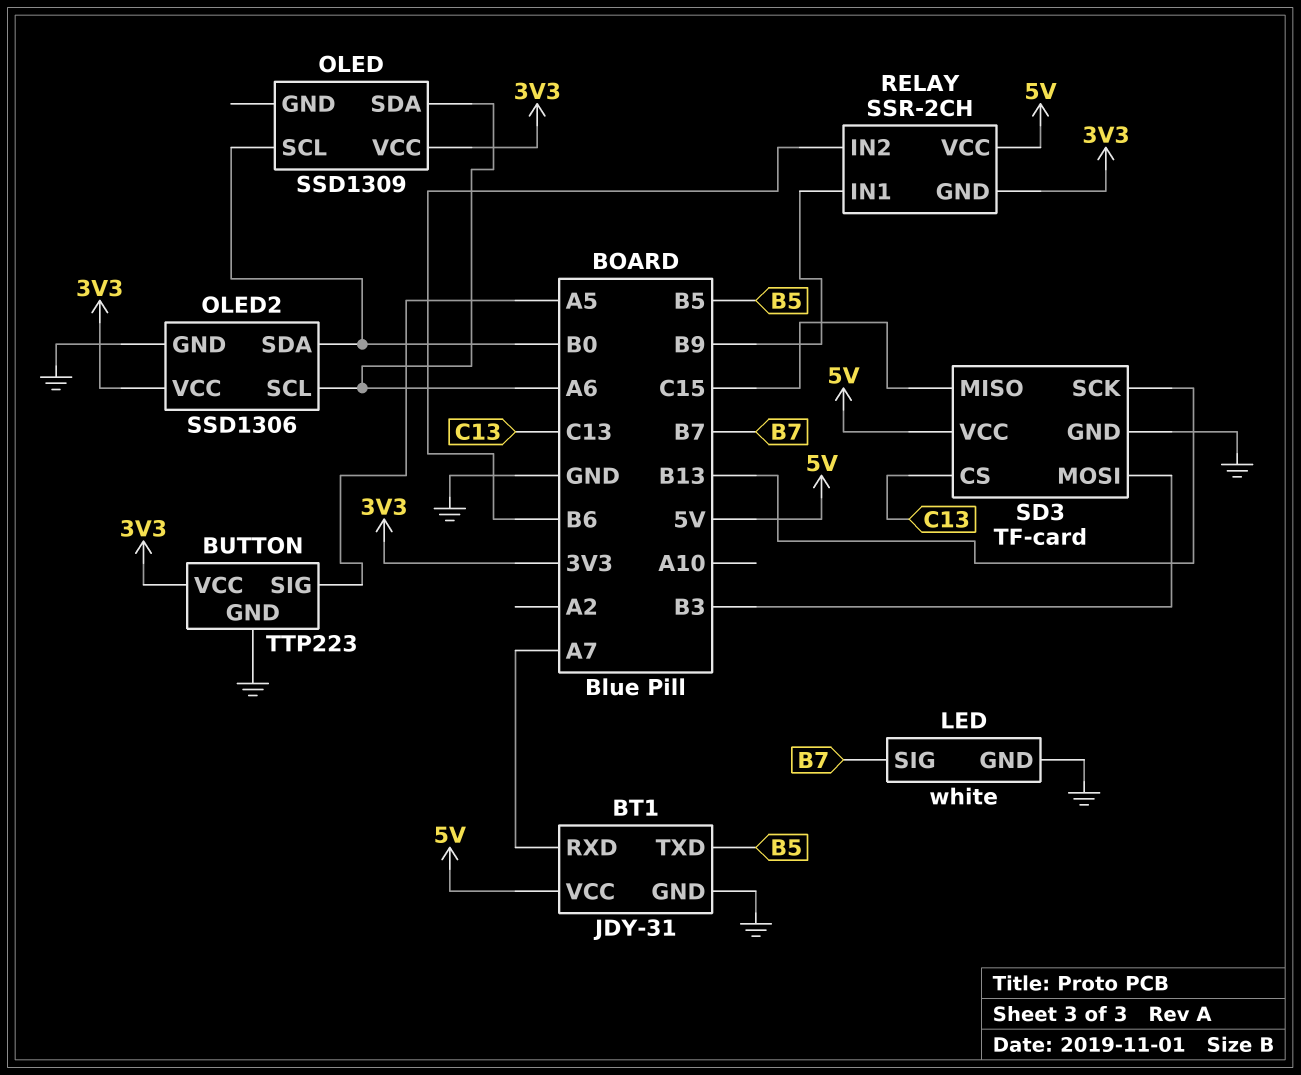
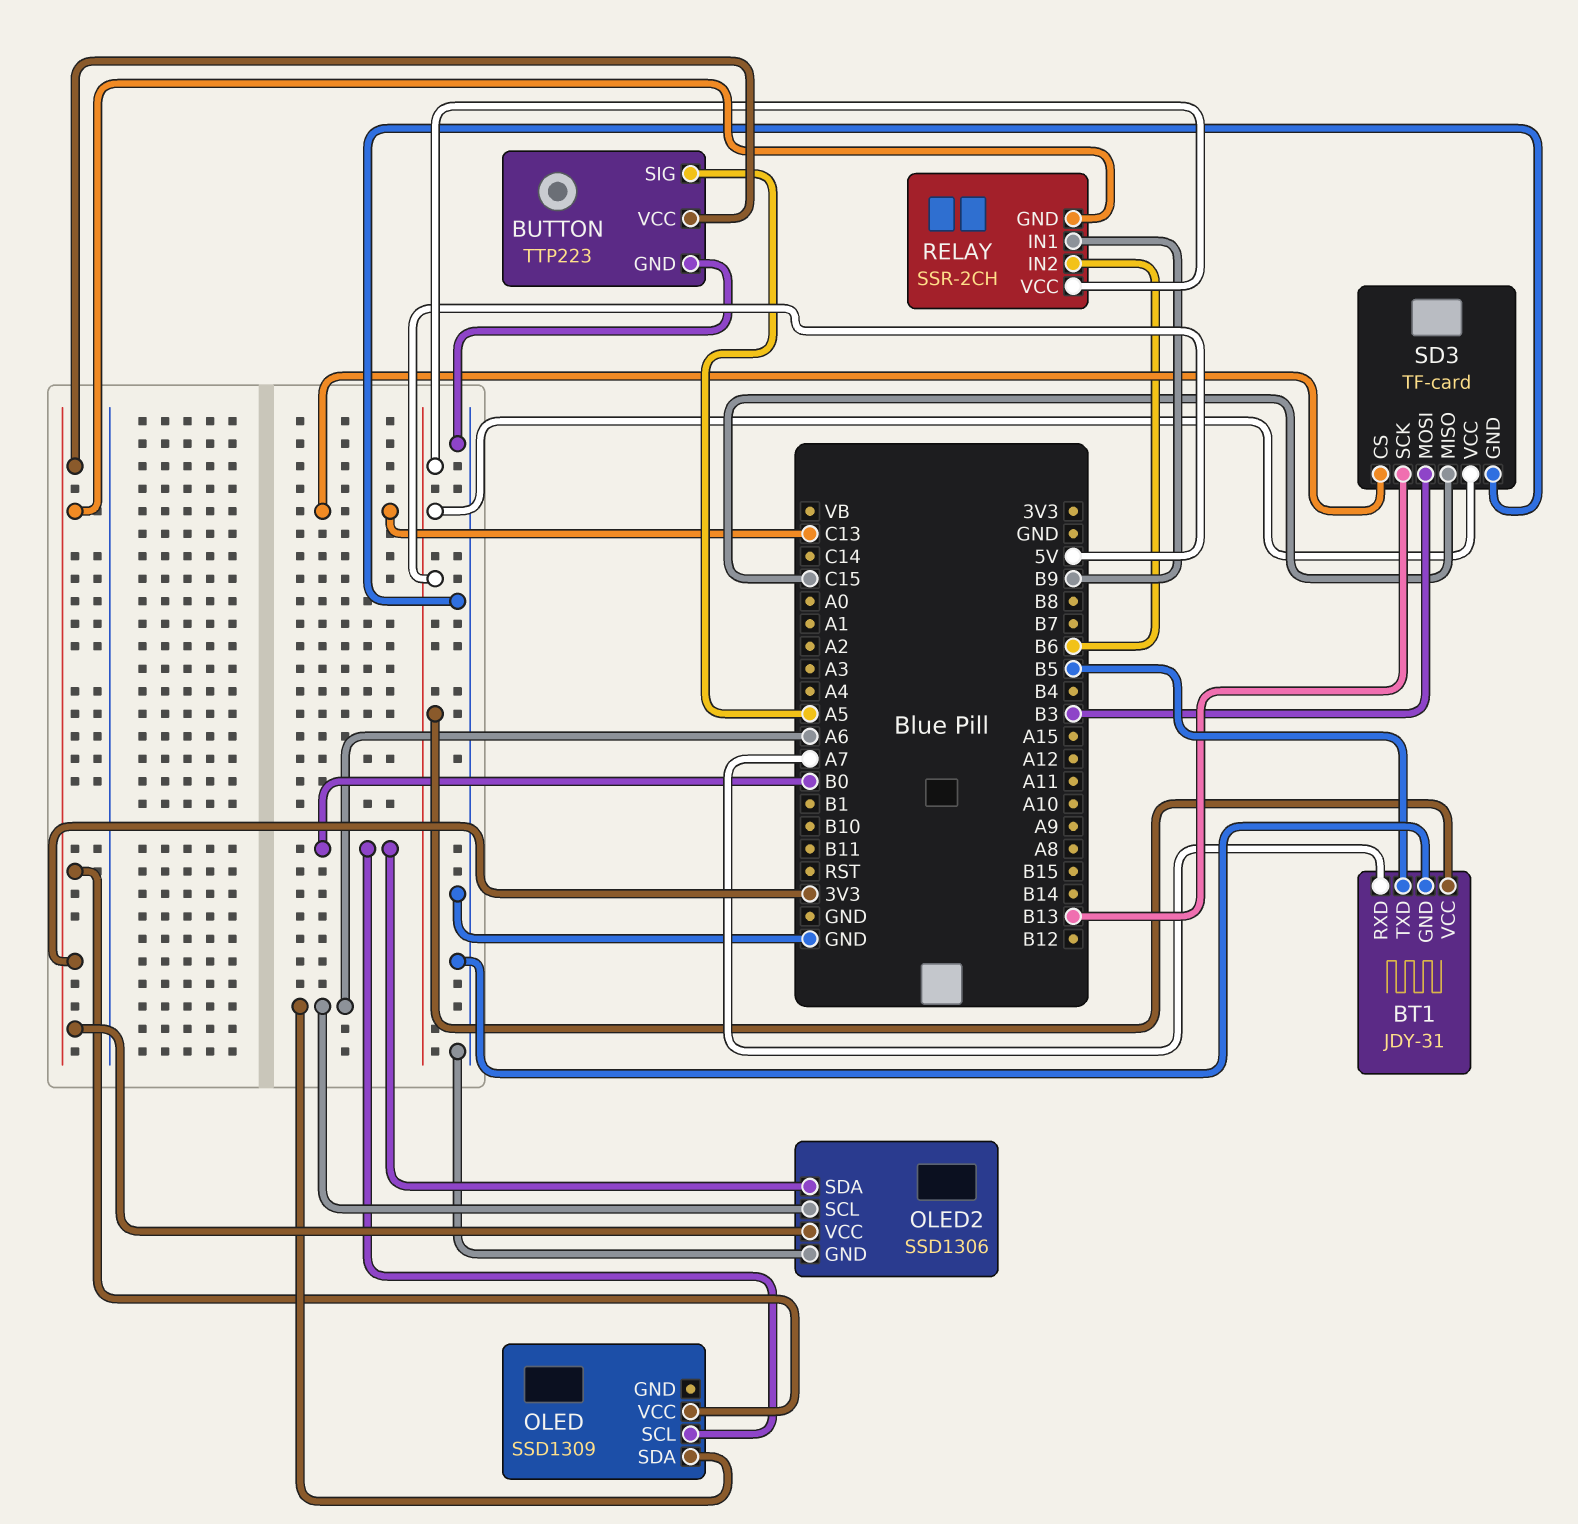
LED: white -> none
LED pin GND: GND -> none
LED pin SIG: B7 -> none

